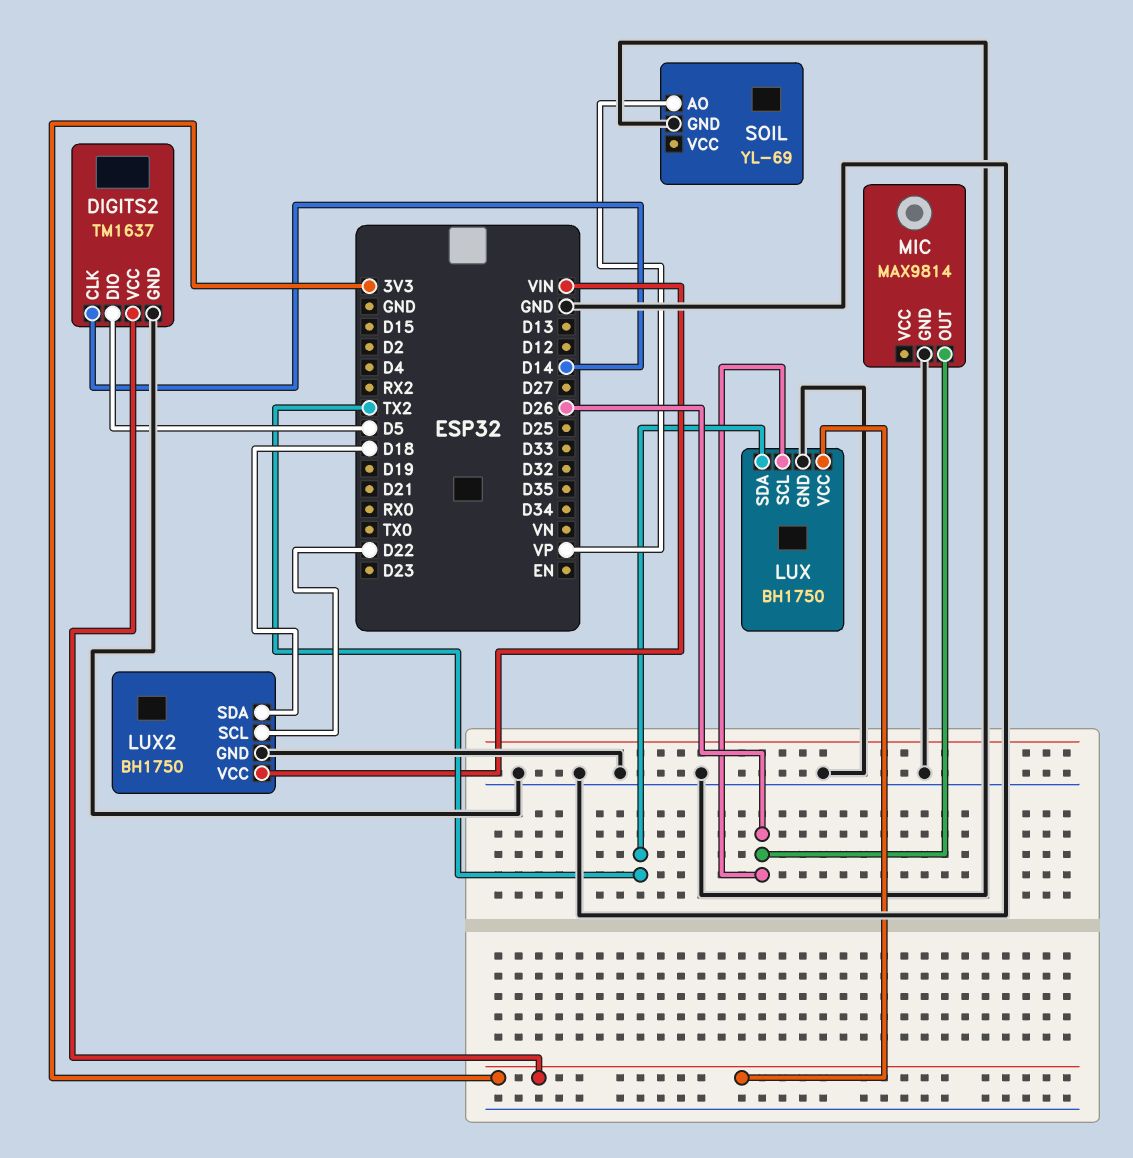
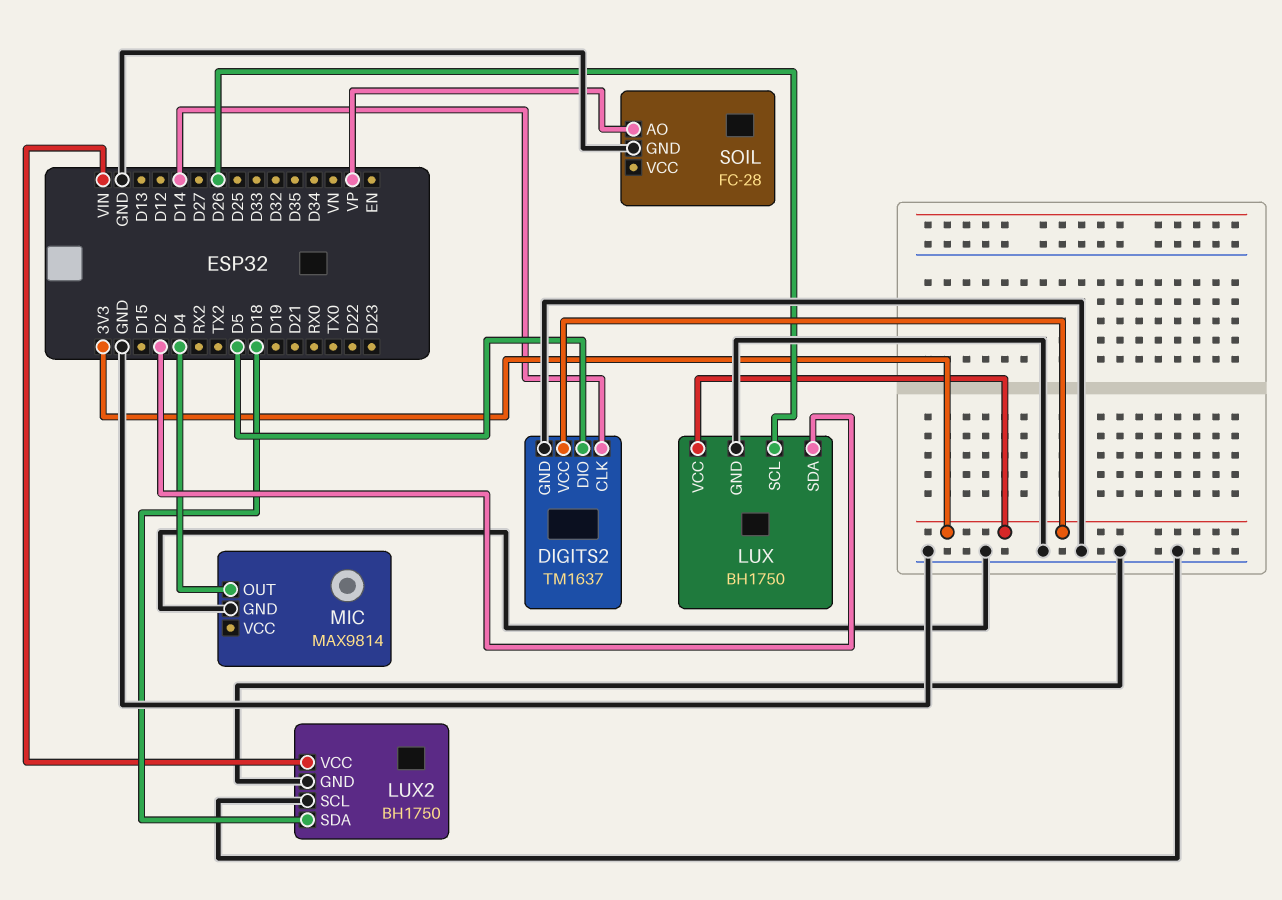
LUX pin SDA: TX2 -> D2
LUX2 pin SCL: D22 -> GND
MIC pin OUT: D26 -> D4
SOIL: YL-69 -> FC-28

